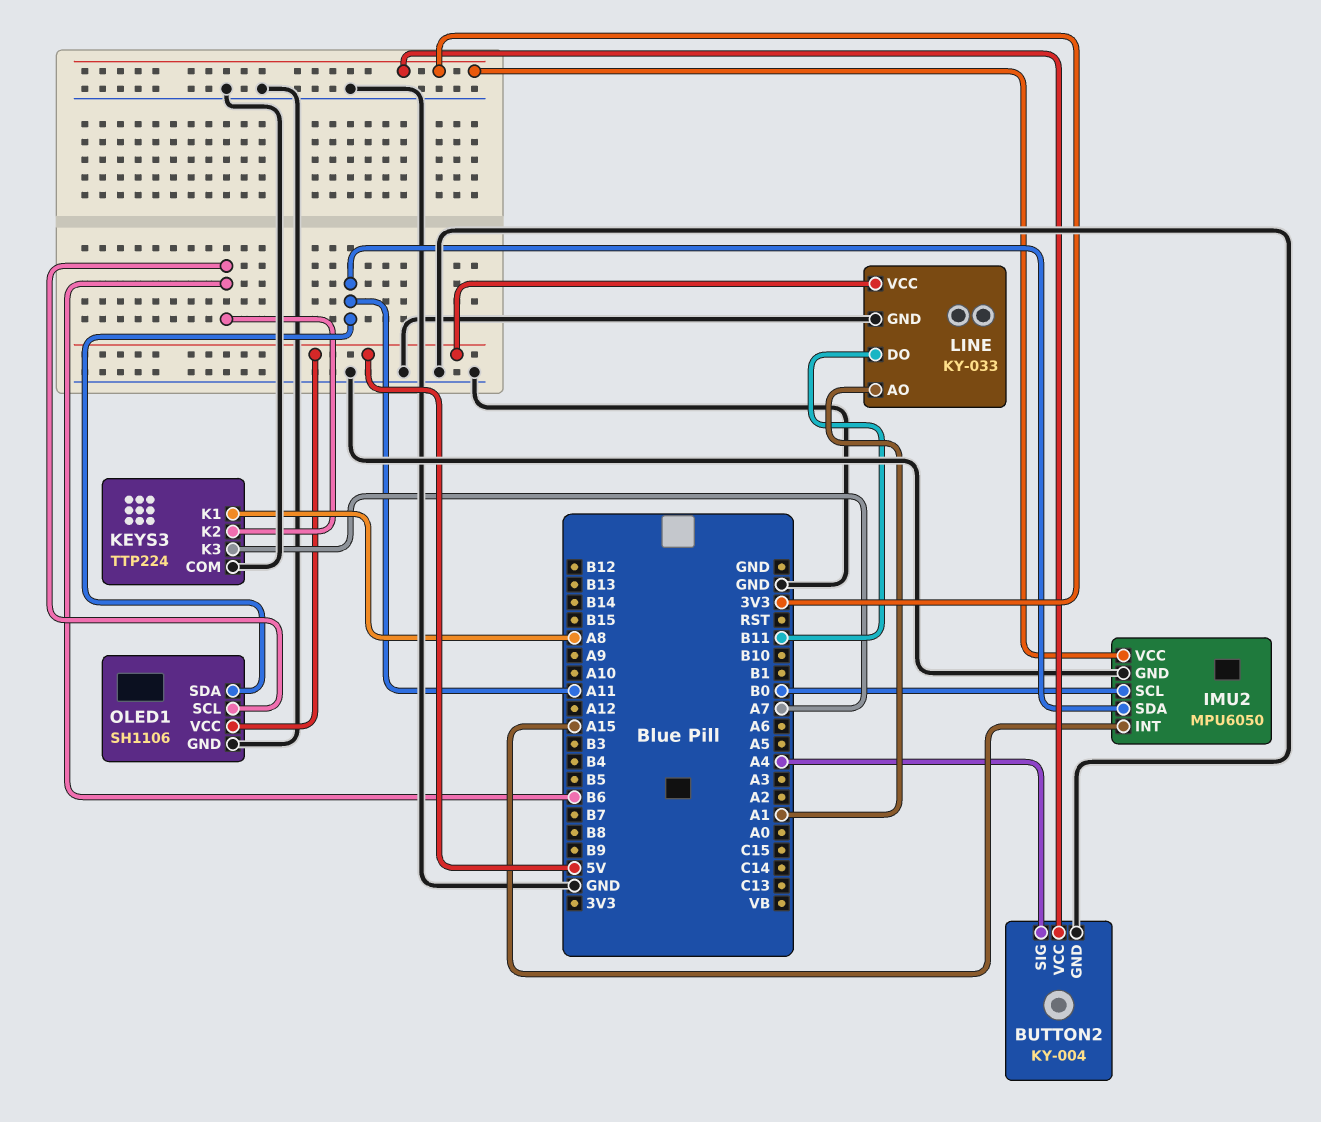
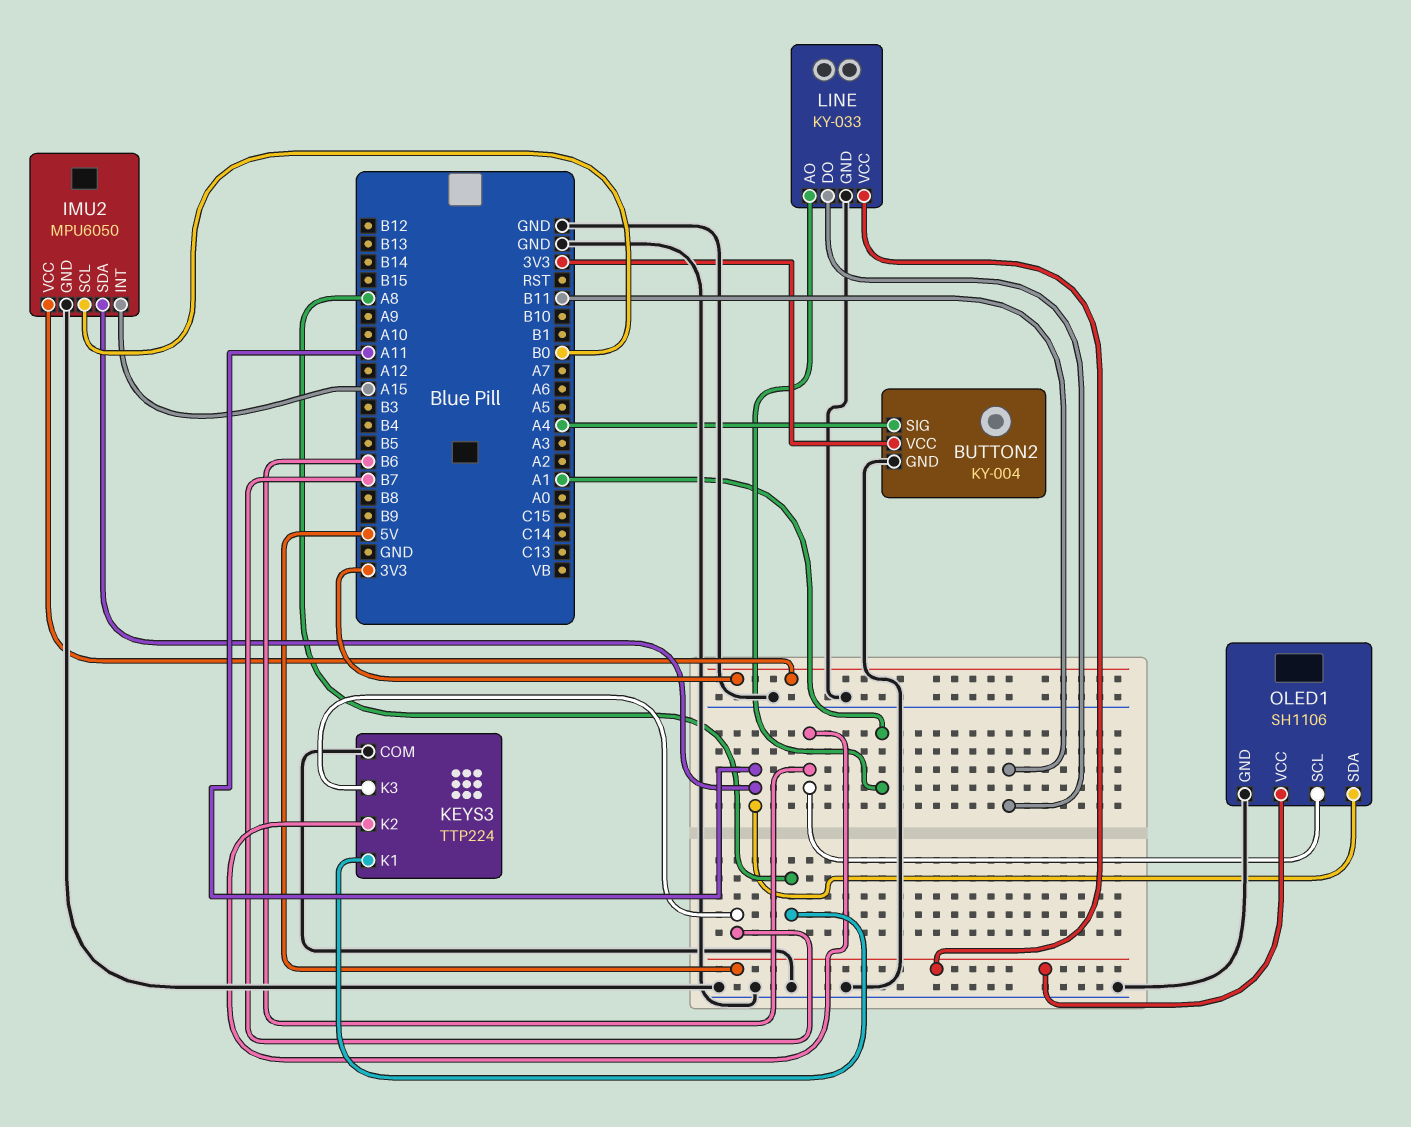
KEYS3 pin K3: A7 -> B7

